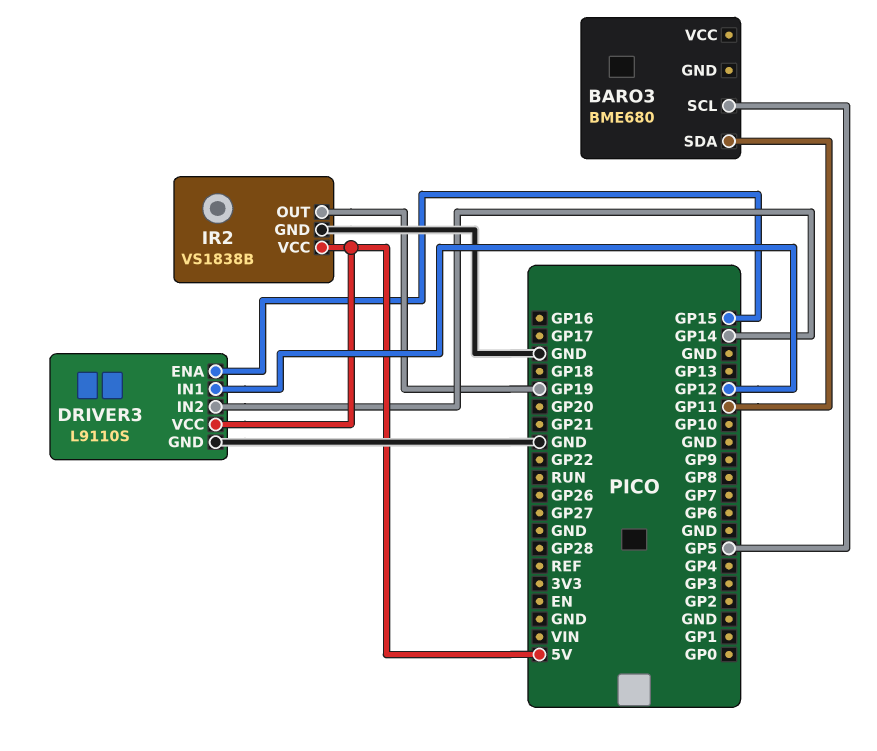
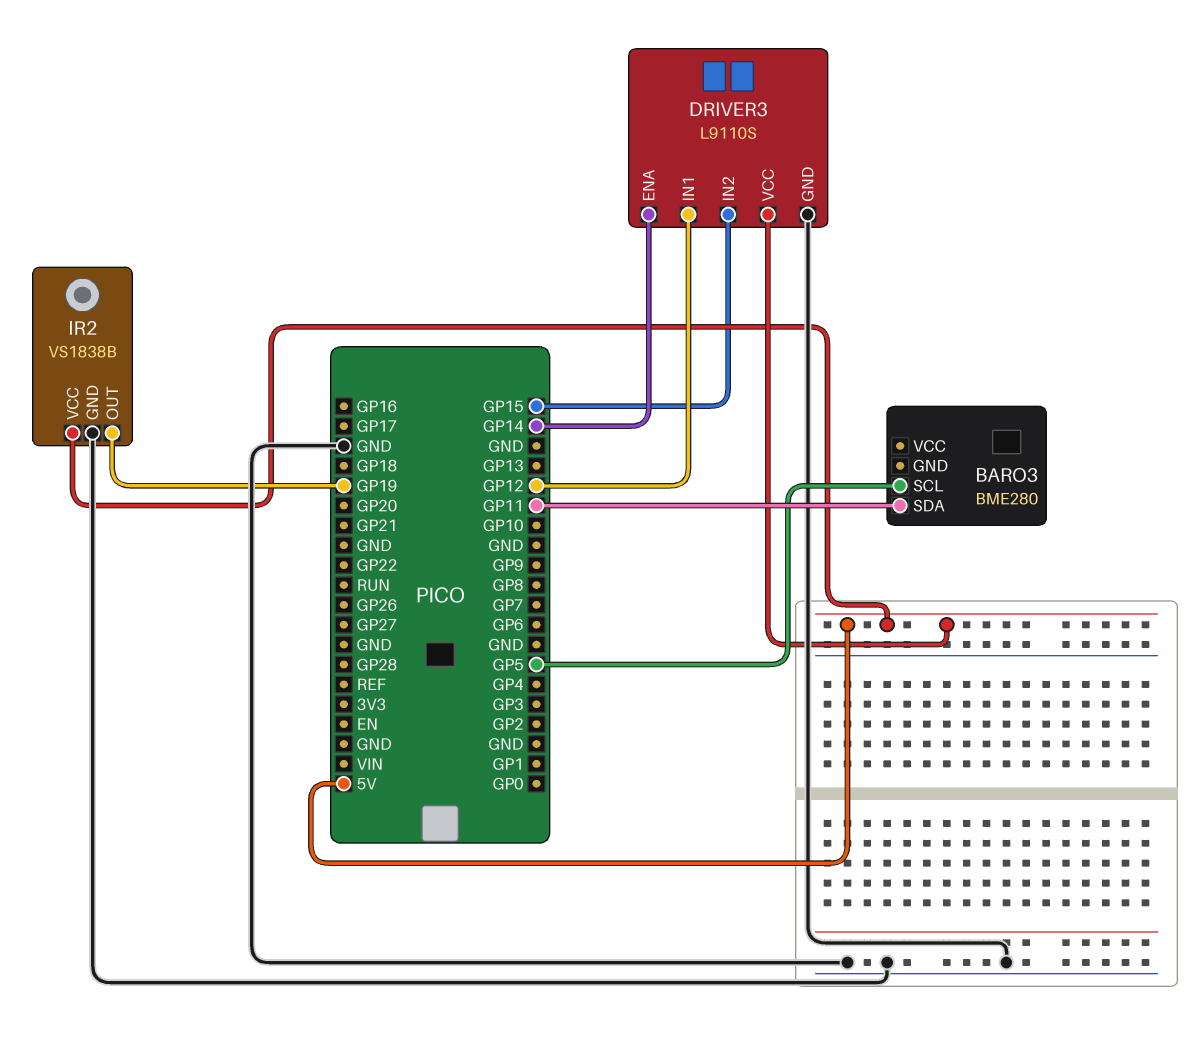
BARO3: BME680 -> BME280
DRIVER3 pin ENA: GP15 -> GP14
DRIVER3 pin IN2: GP14 -> GP15

